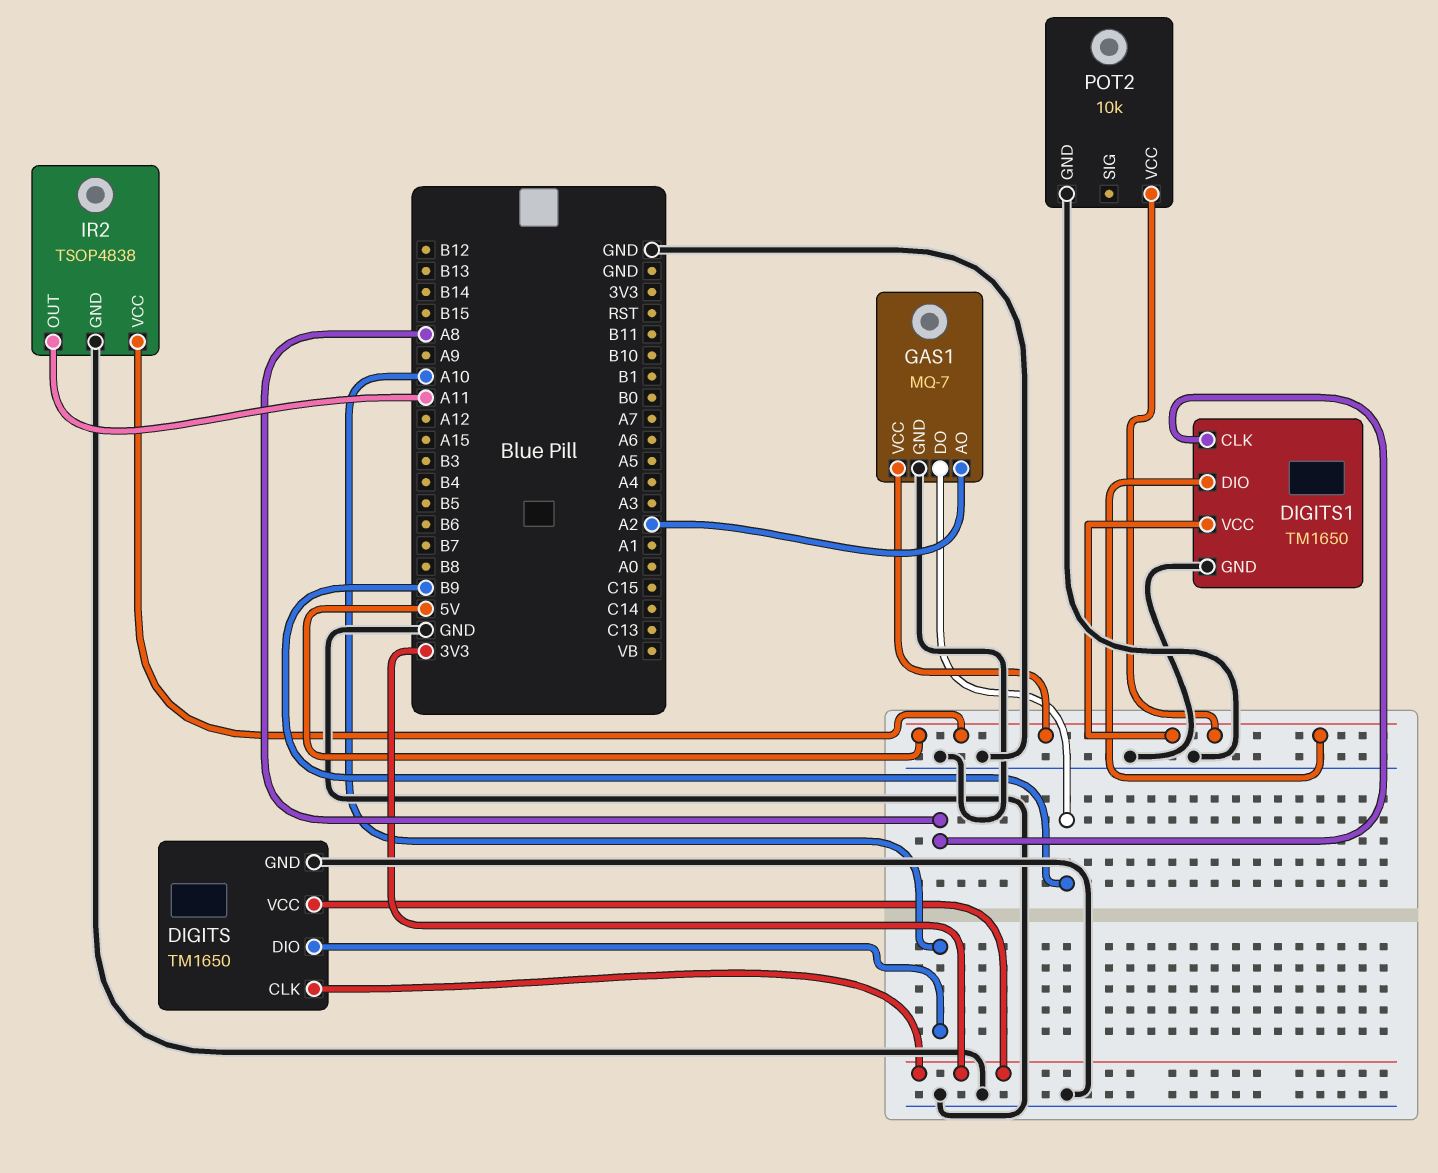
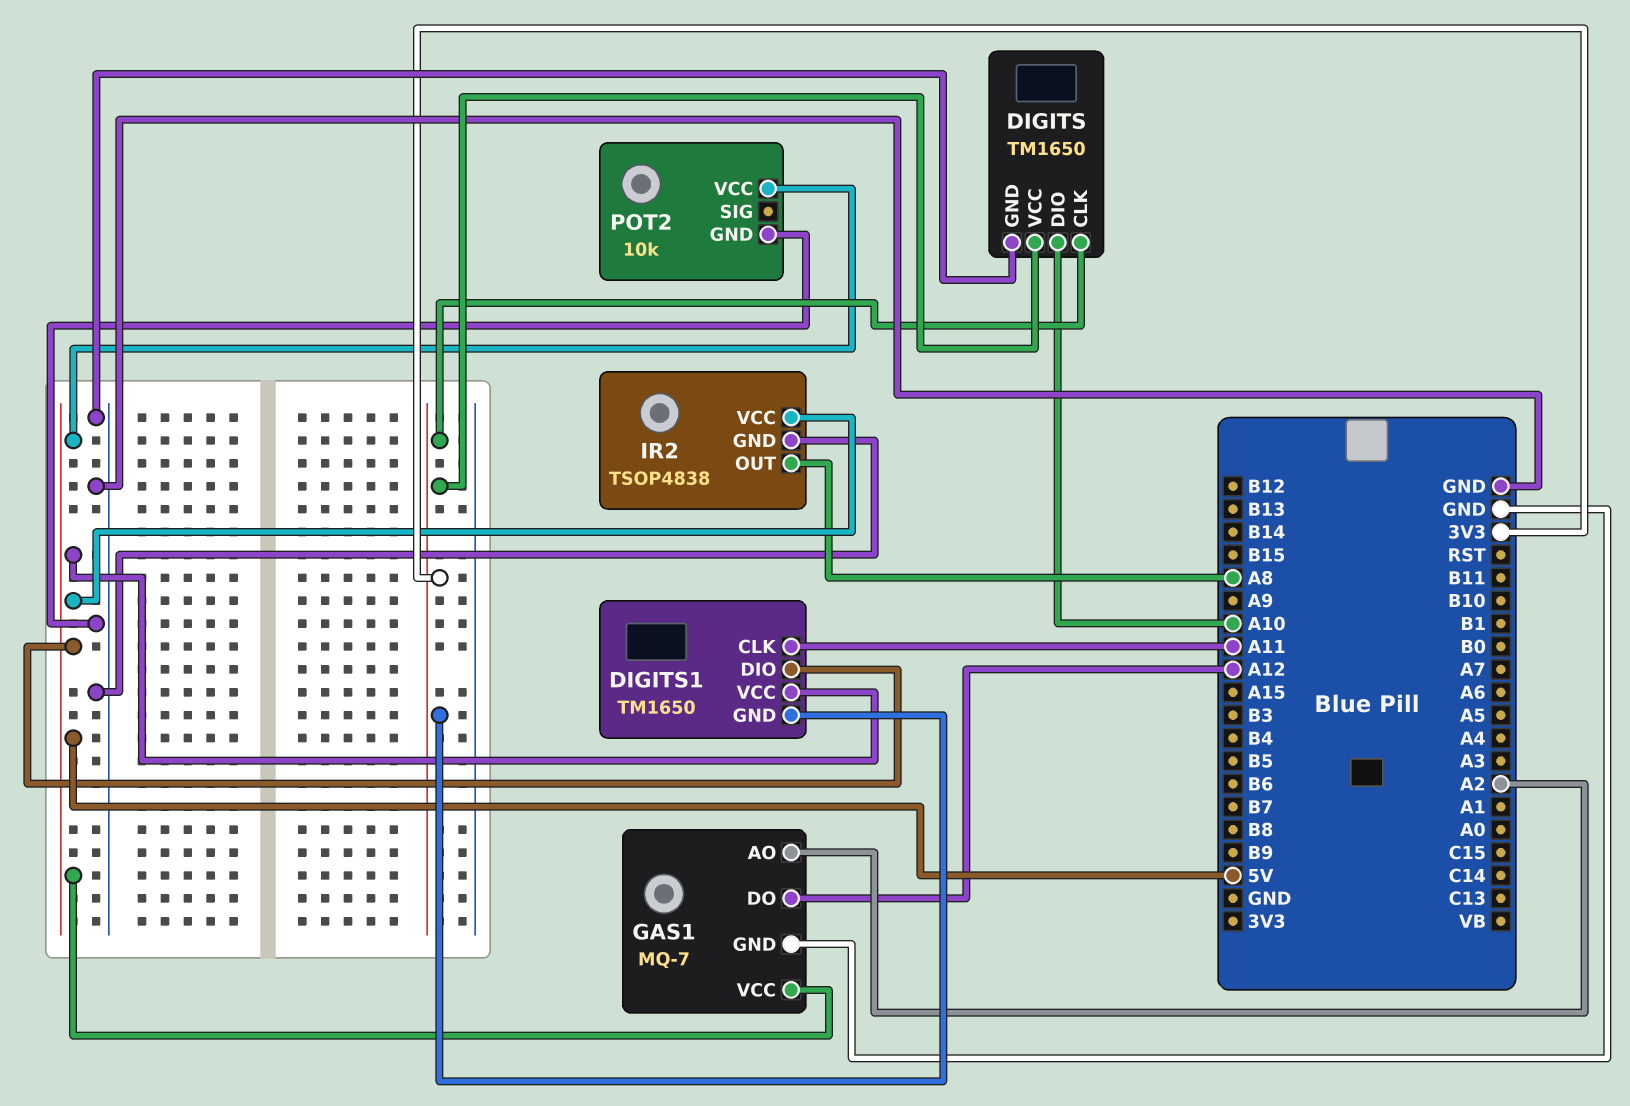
DIGITS1 pin CLK: A8 -> A11
DIGITS1 pin GND: GND -> 3V3
GAS1 pin DO: B9 -> A12
IR2 pin OUT: A11 -> A8

